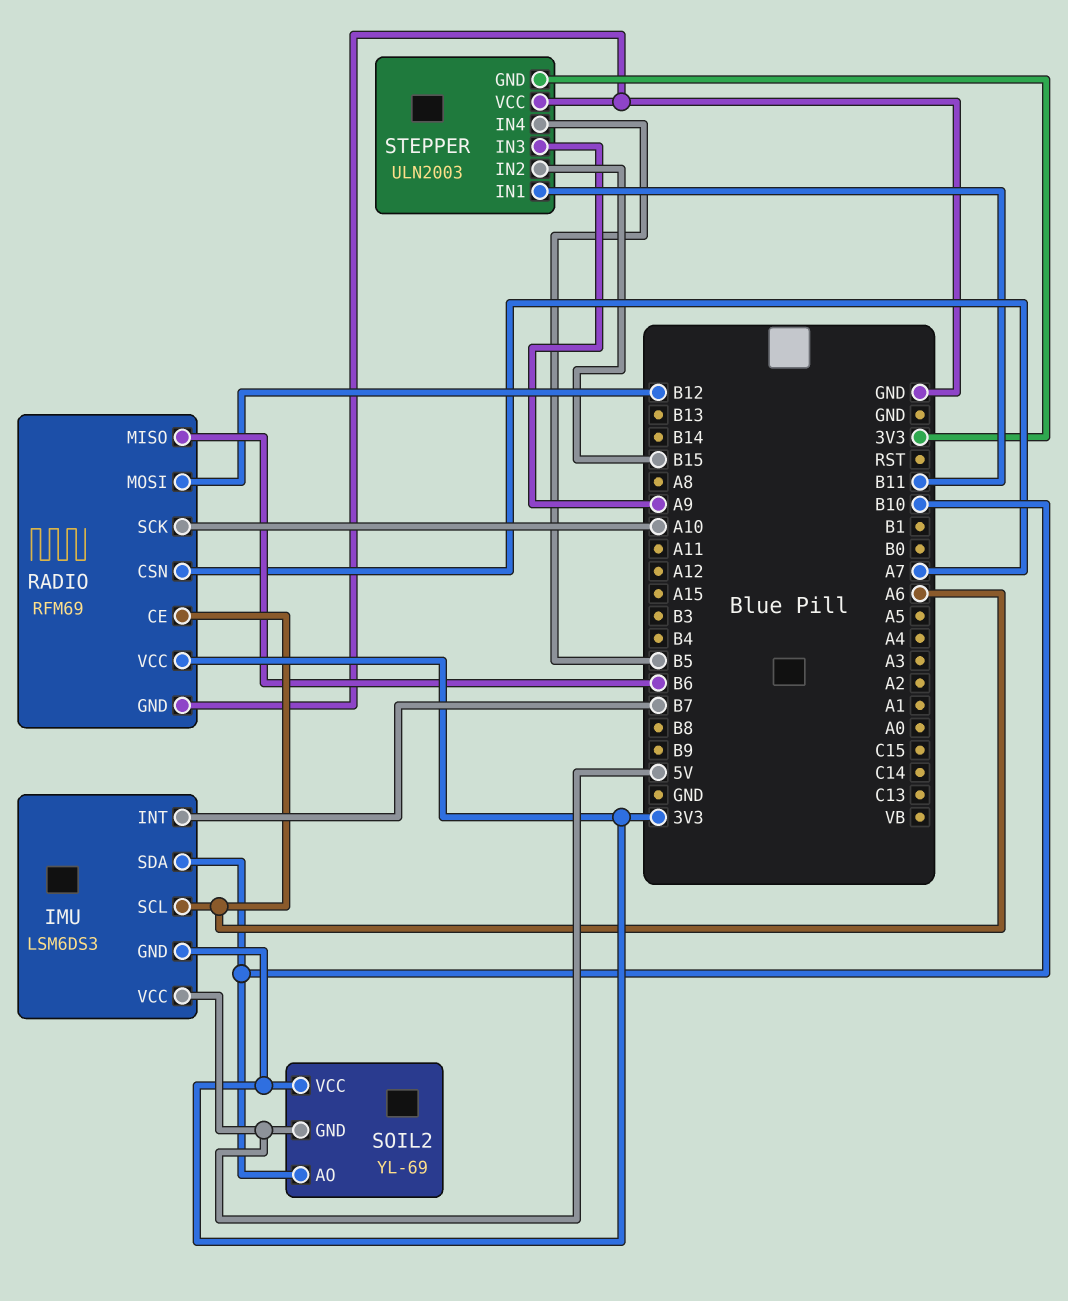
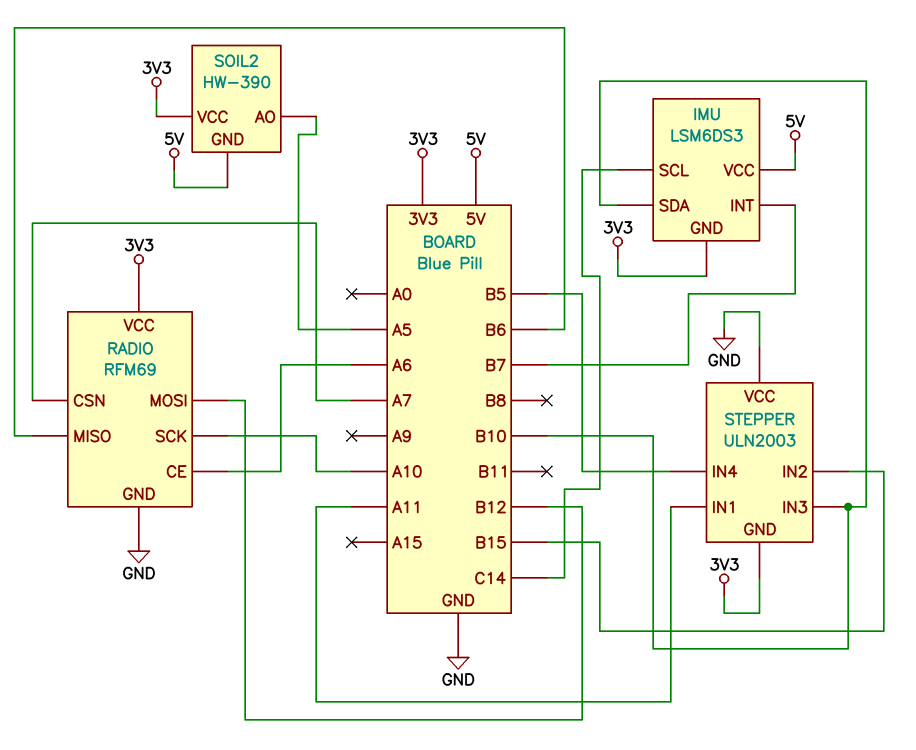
IMU pin SCL: A6 -> C14
SOIL2: YL-69 -> HW-390
SOIL2 pin AO: B10 -> A5
STEPPER pin IN1: B11 -> A11
STEPPER pin IN3: A9 -> B10

